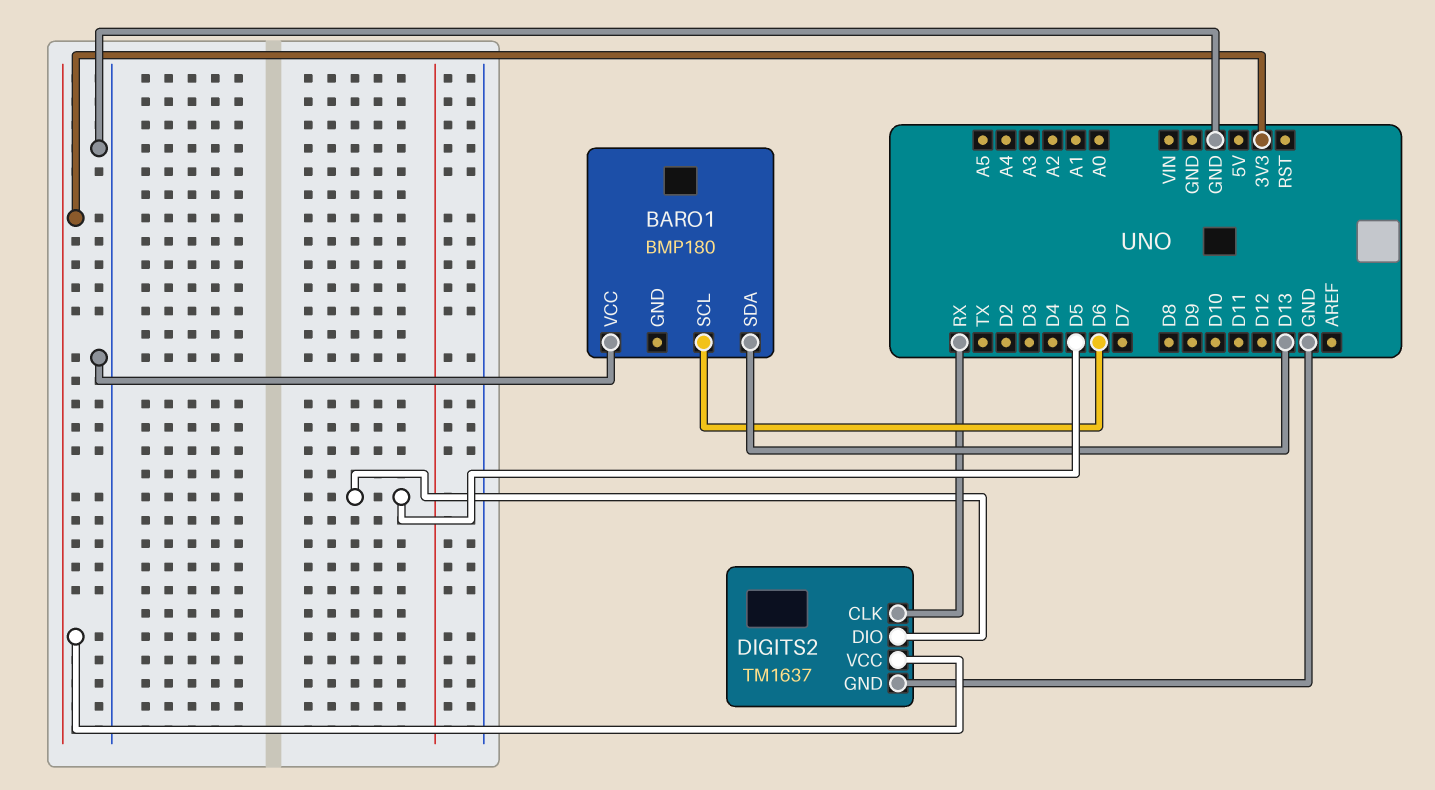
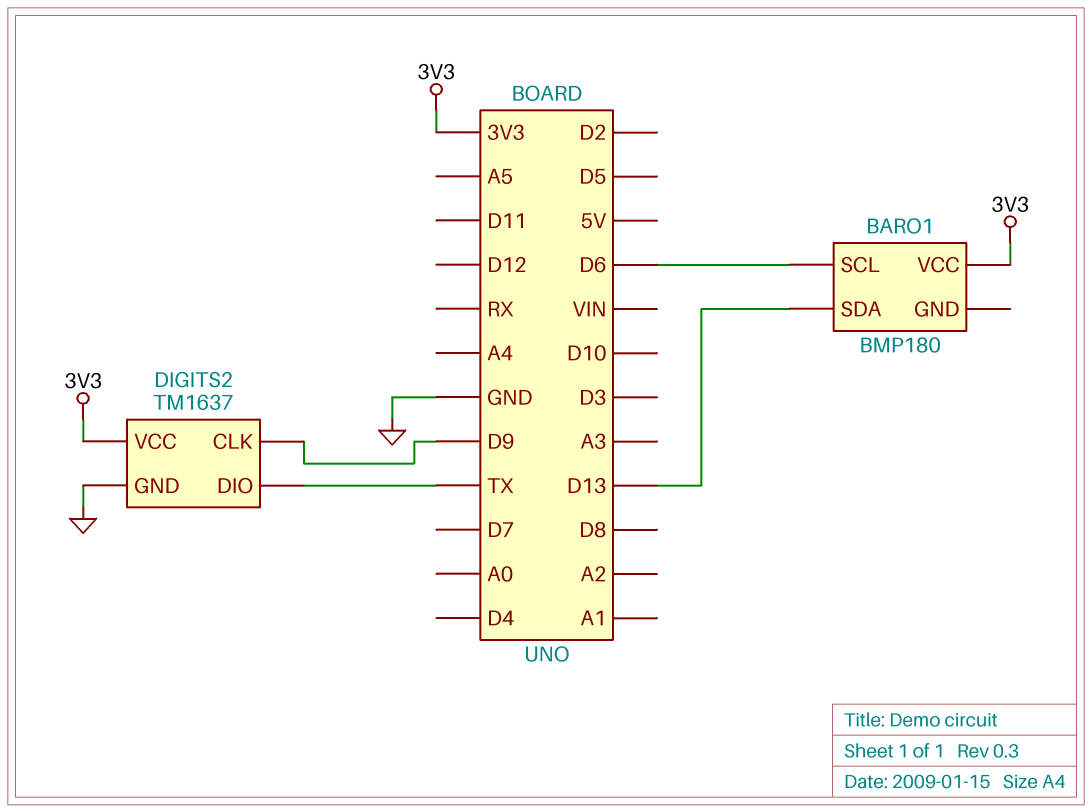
BARO1 pin VCC: GND -> 3V3
DIGITS2 pin CLK: RX -> D9
DIGITS2 pin DIO: D5 -> TX

